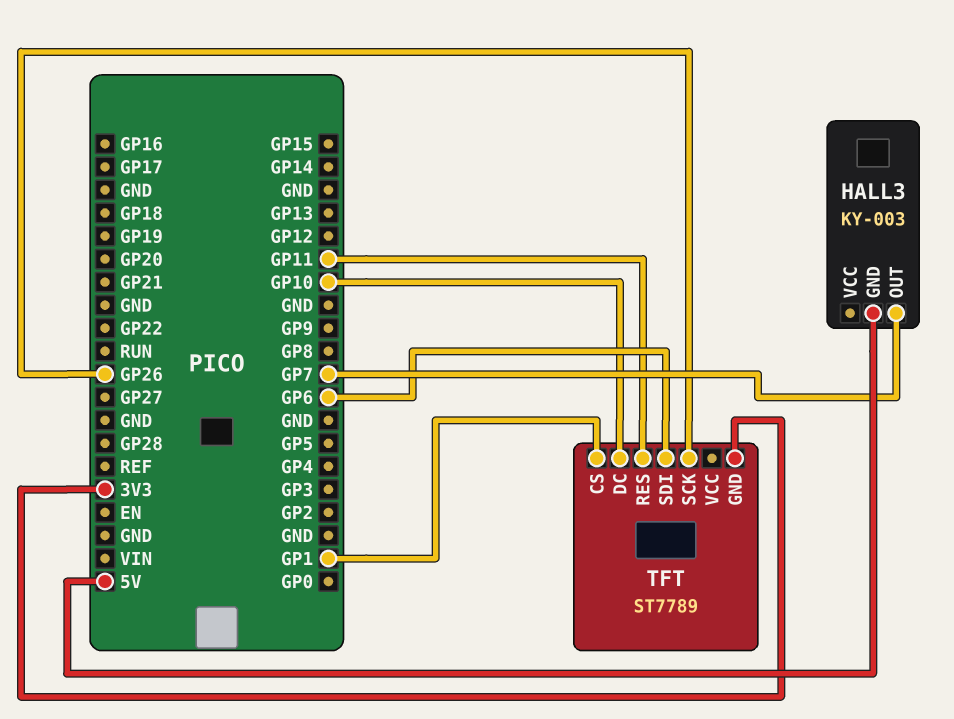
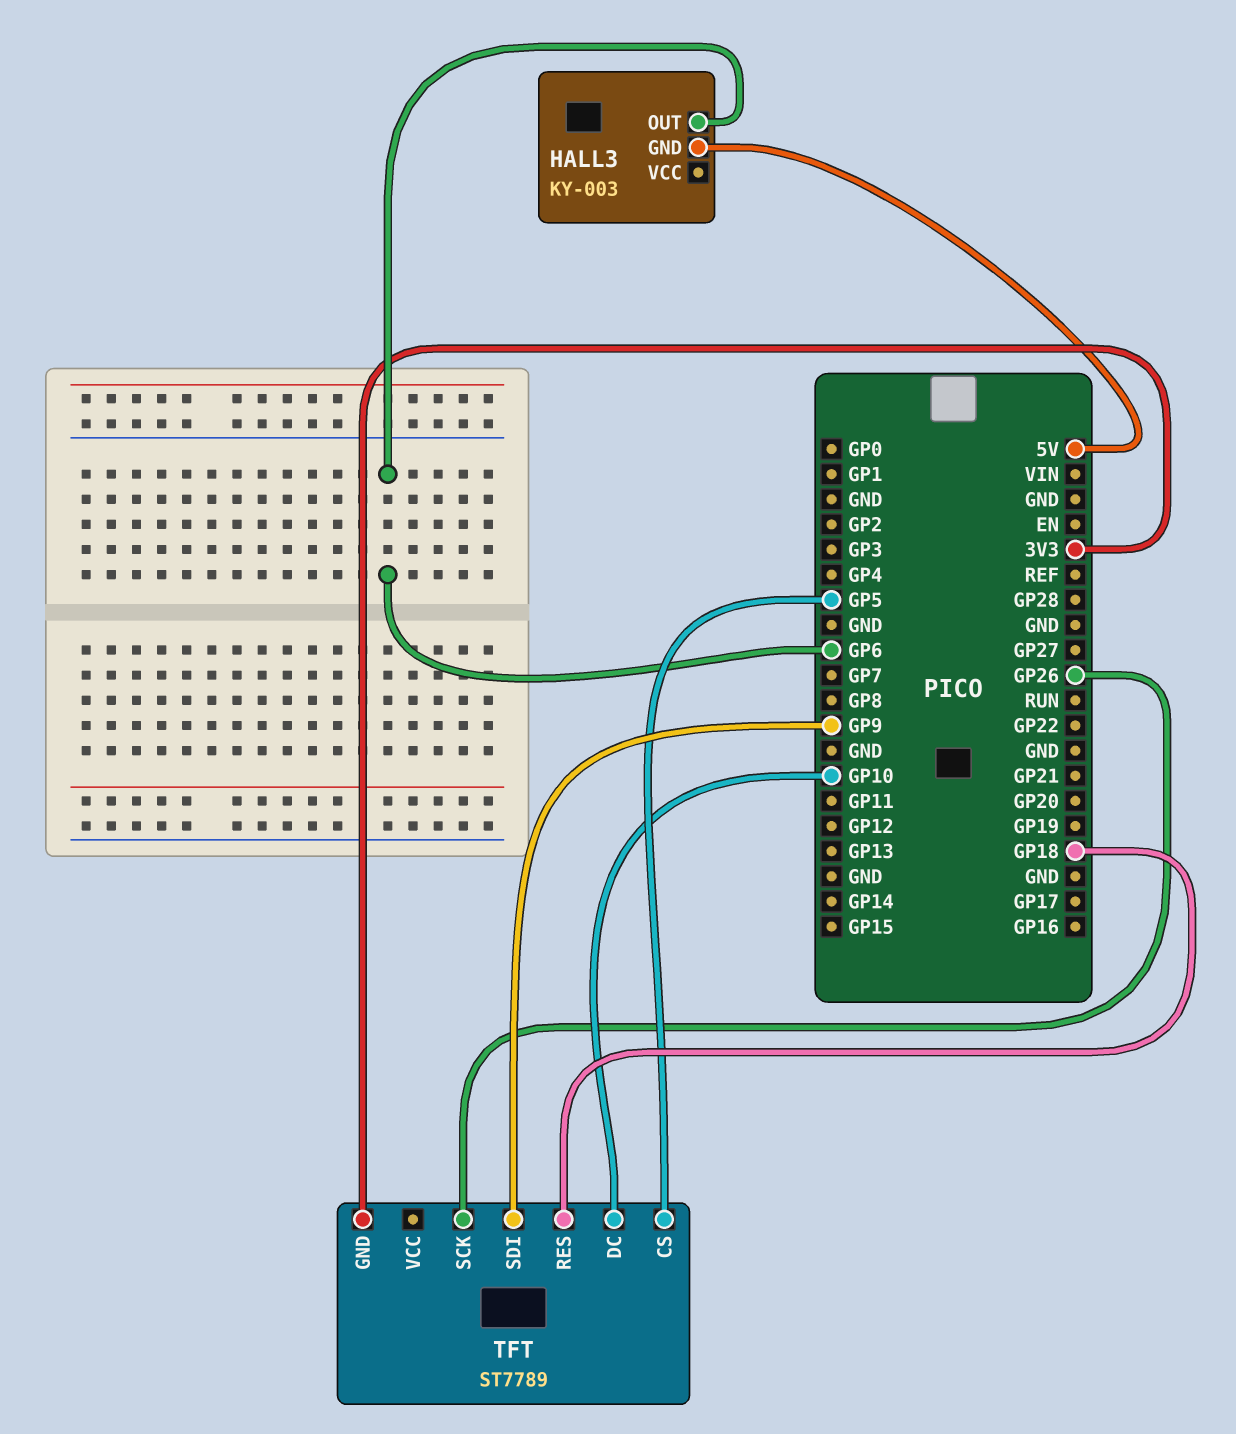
HALL3 pin OUT: GP7 -> GP6
TFT pin CS: GP1 -> GP5
TFT pin RES: GP11 -> GP18
TFT pin SDI: GP6 -> GP9

